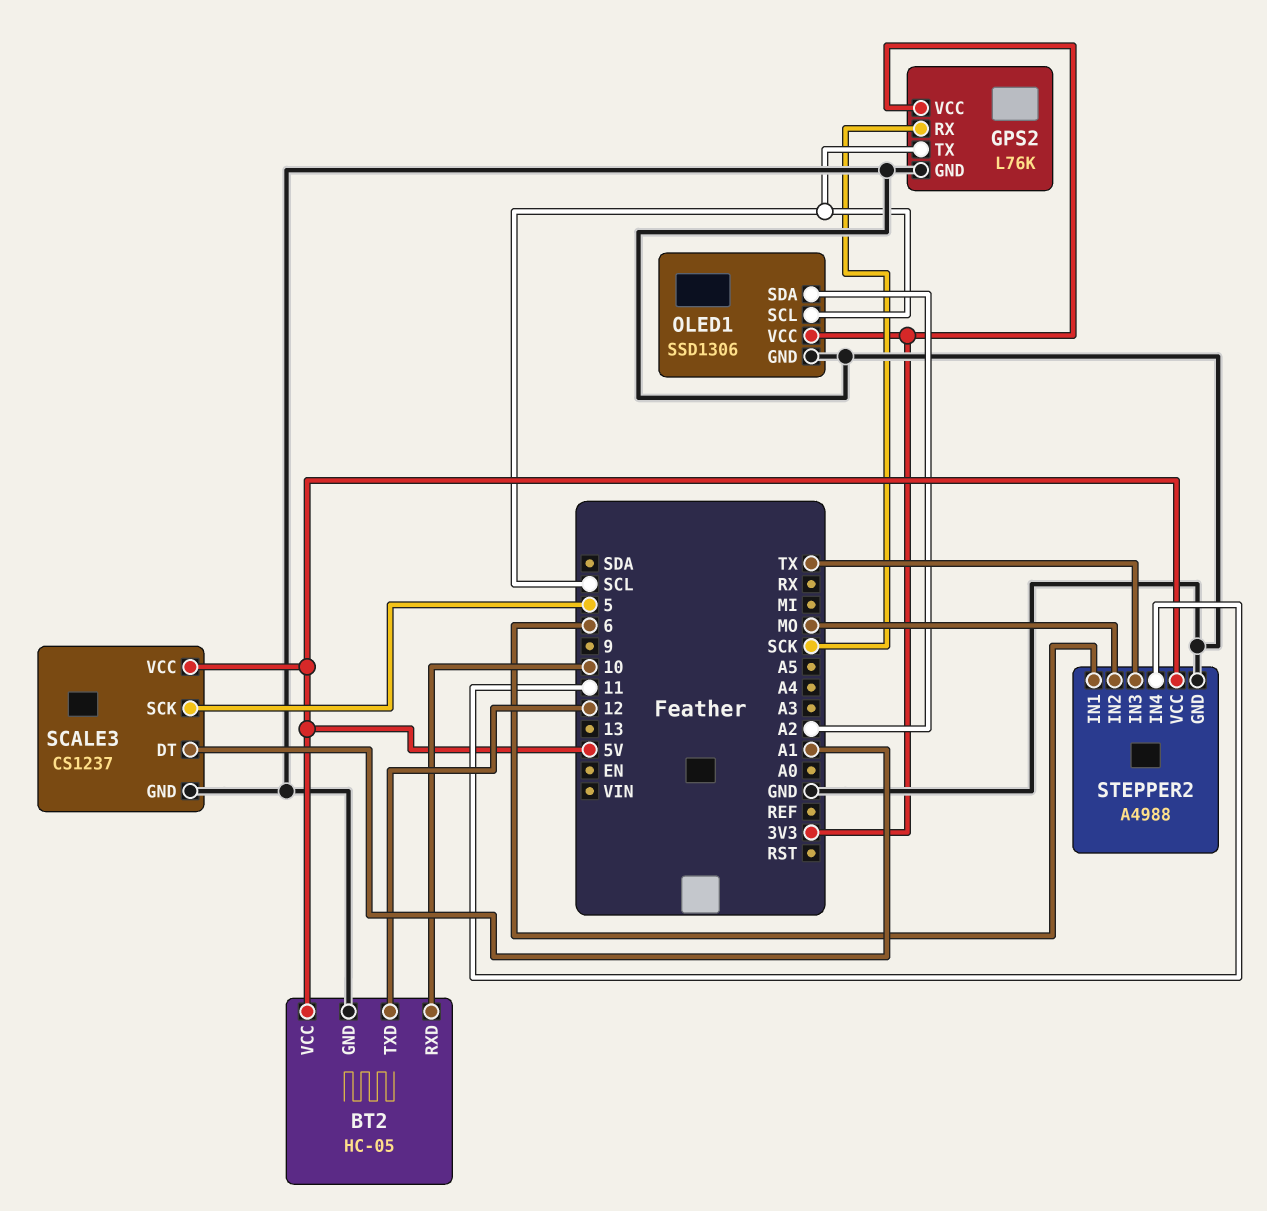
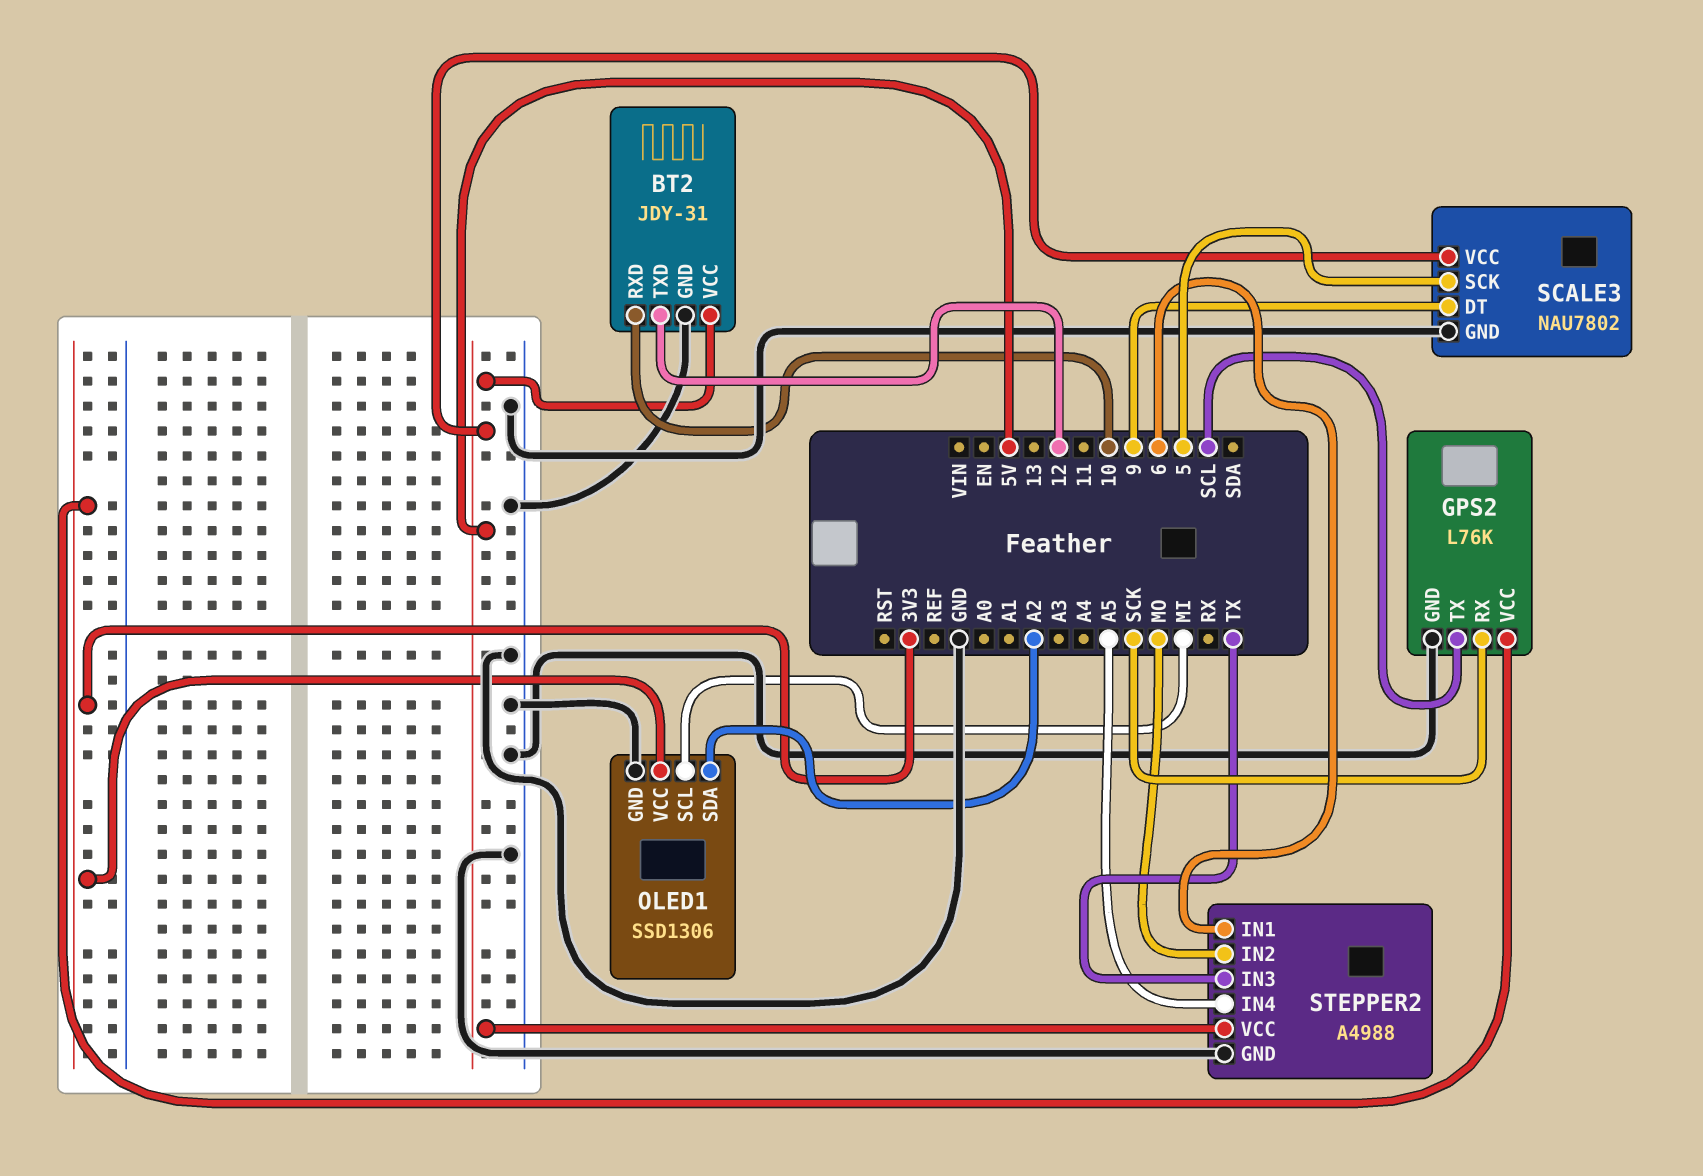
BT2: HC-05 -> JDY-31
OLED1 pin SCL: SCL -> MI
SCALE3: CS1237 -> NAU7802
SCALE3 pin DT: A1 -> 9
STEPPER2 pin IN4: 11 -> A5

